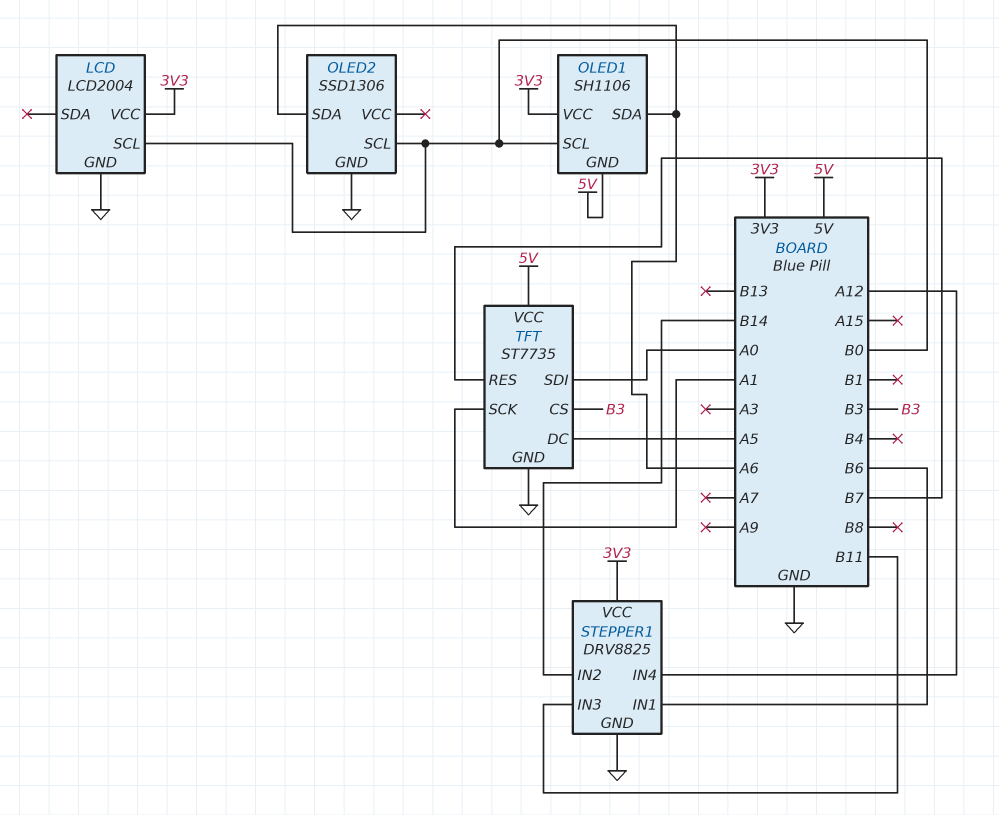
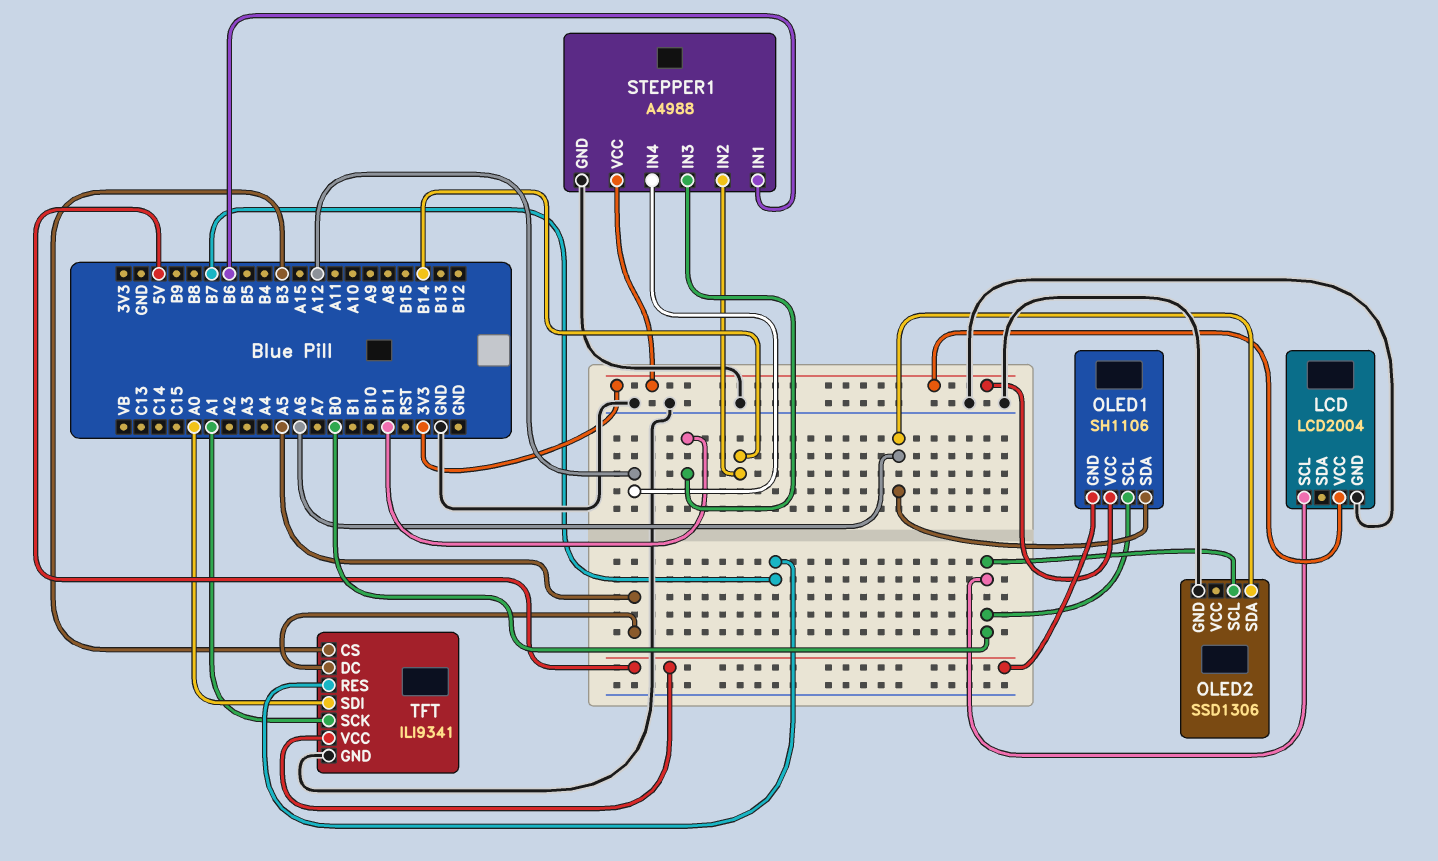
STEPPER1: DRV8825 -> A4988
TFT: ST7735 -> ILI9341

